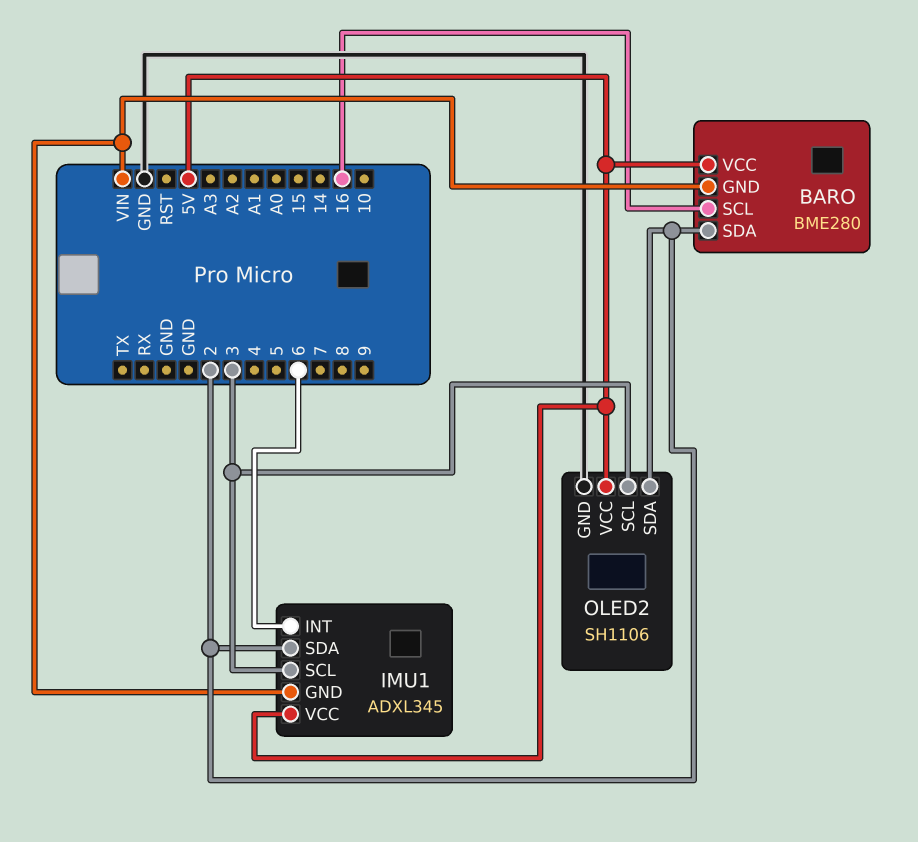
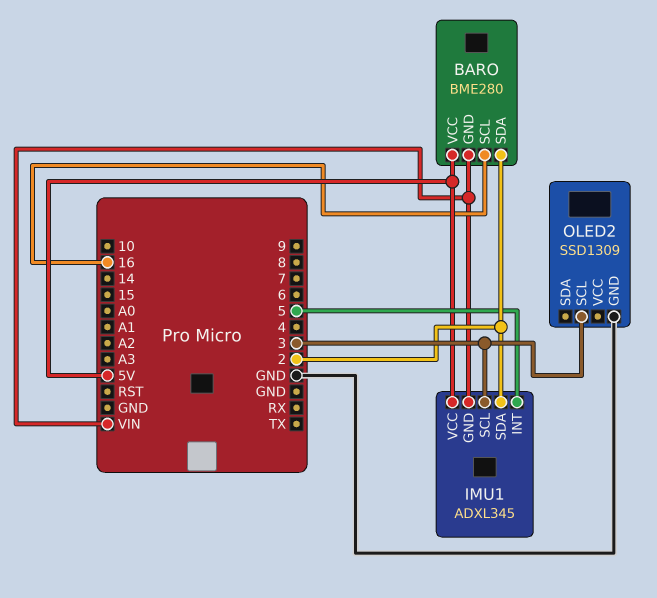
IMU1 pin INT: 6 -> 5
OLED2: SH1106 -> SSD1309
OLED2 pin SDA: 2 -> none
OLED2 pin VCC: 5V -> none

